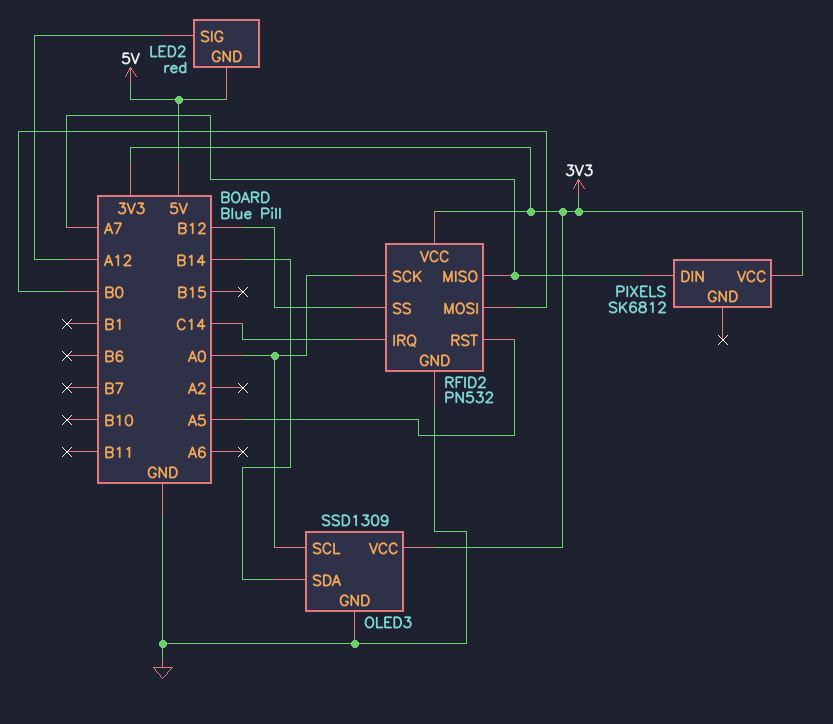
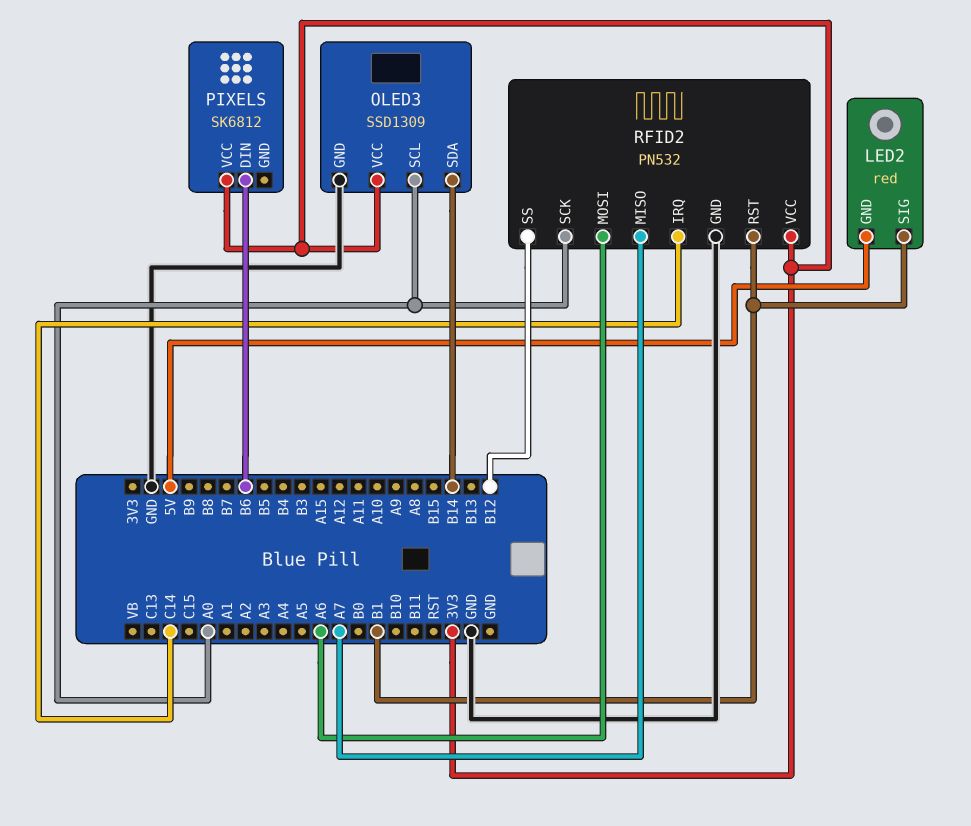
LED2 pin SIG: A12 -> B1
PIXELS pin DIN: A7 -> B6
RFID2 pin MOSI: B0 -> A6
RFID2 pin RST: A5 -> B1

